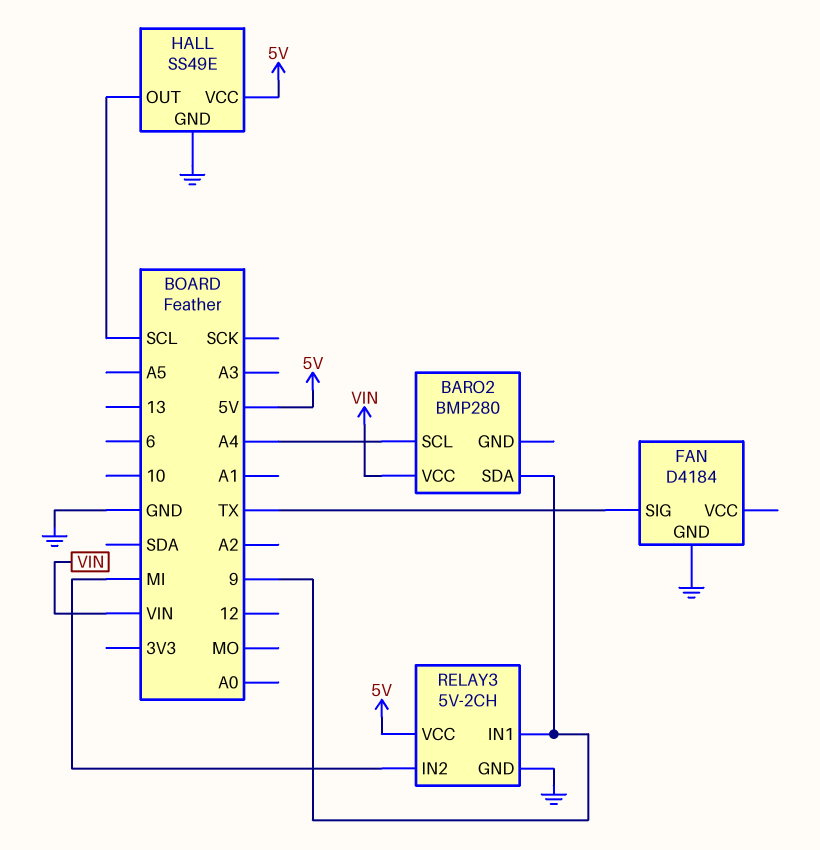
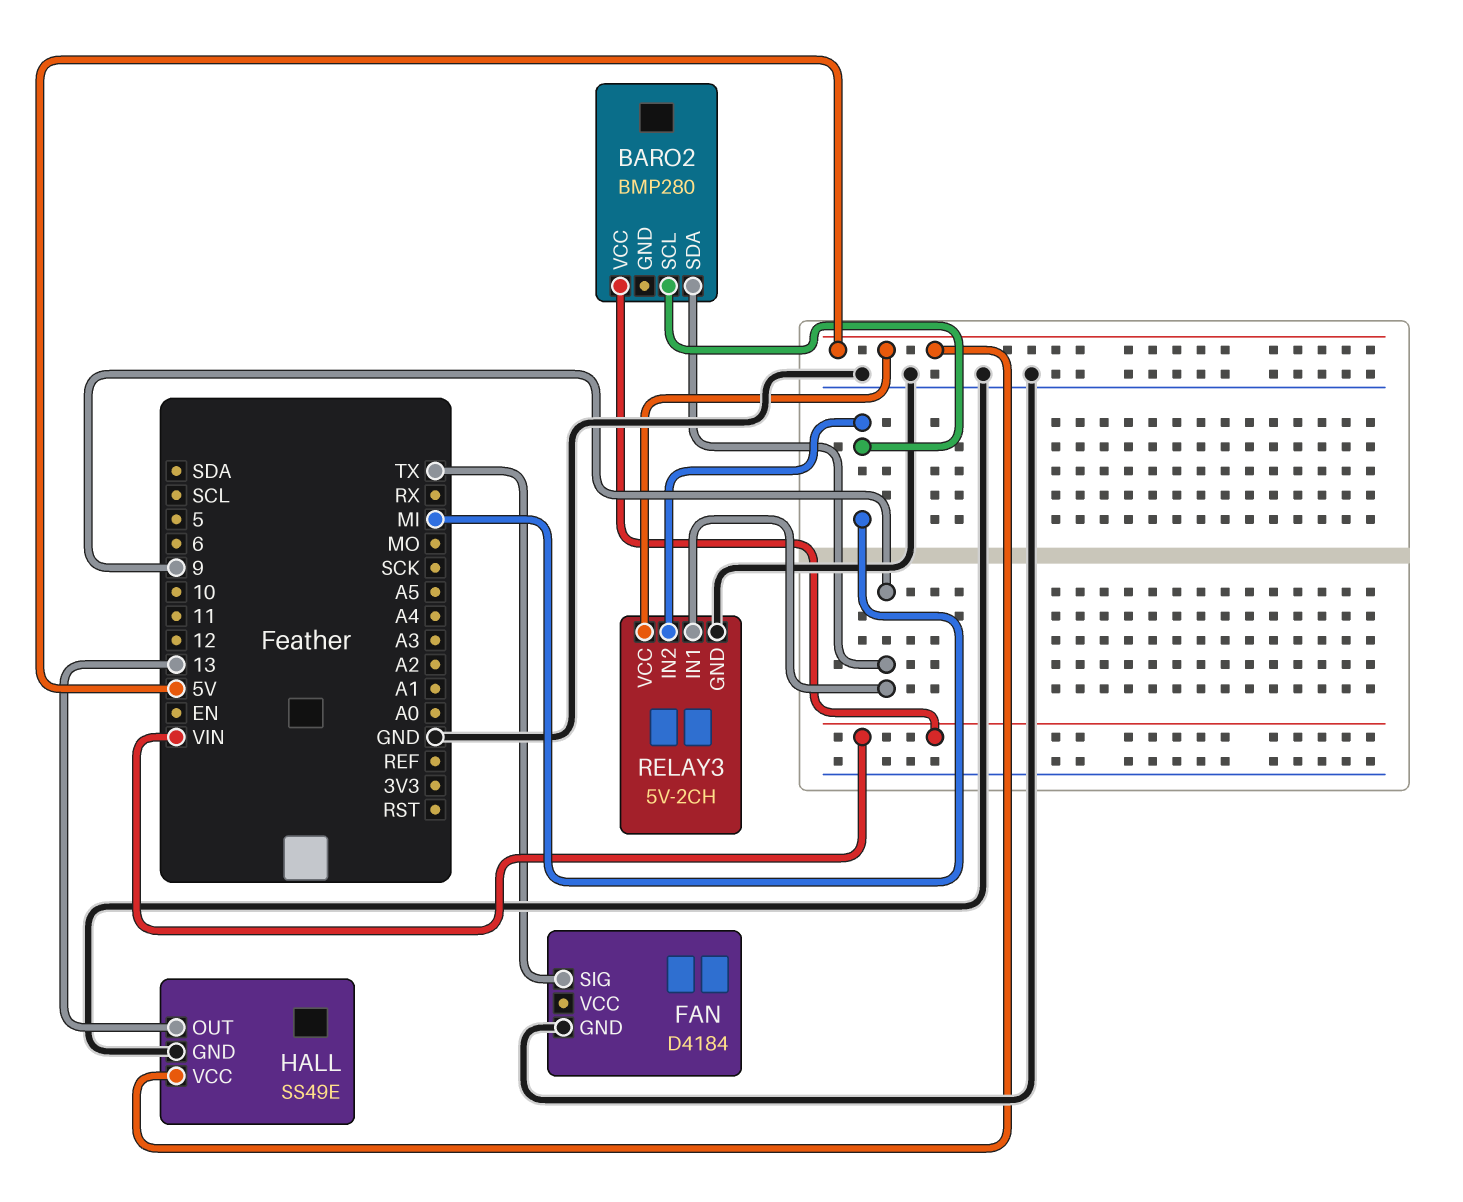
BARO2 pin SCL: A4 -> MI
HALL pin OUT: SCL -> 13

